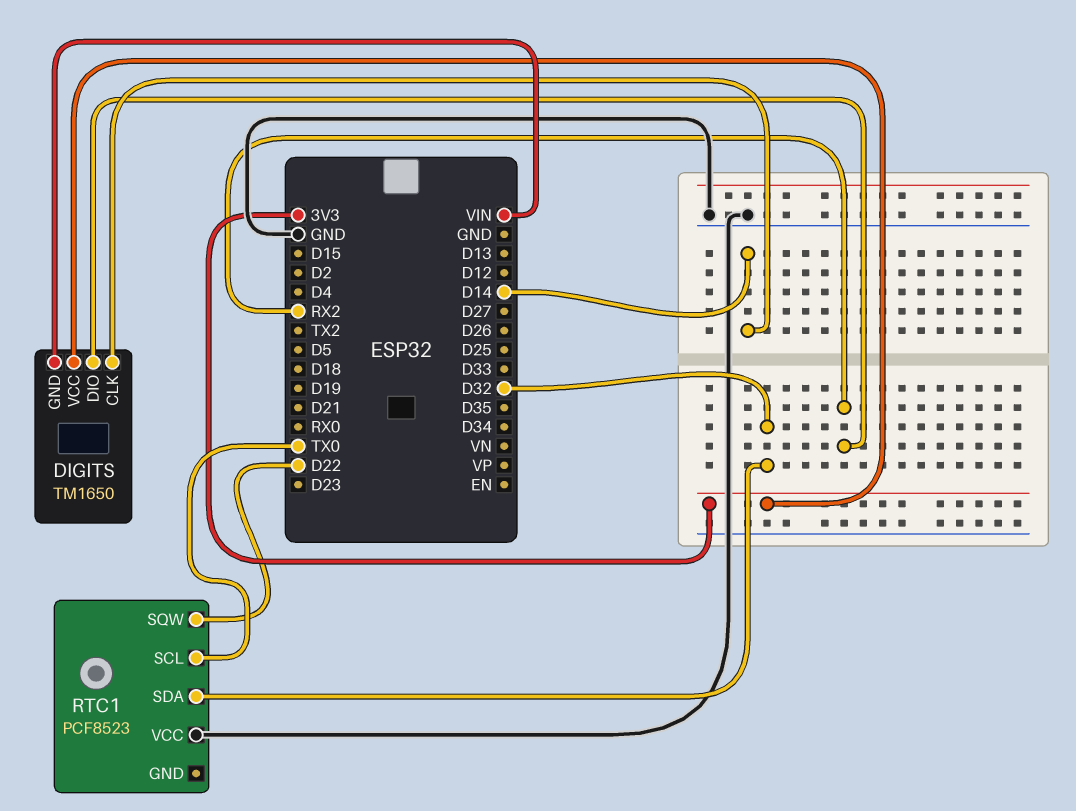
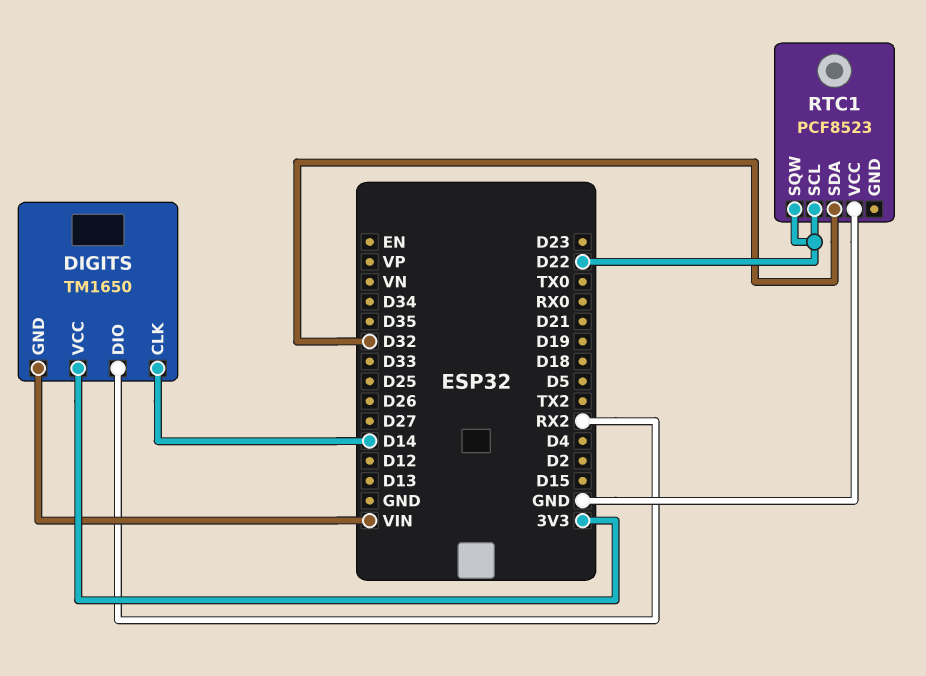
RTC1 pin SCL: TX0 -> D22

